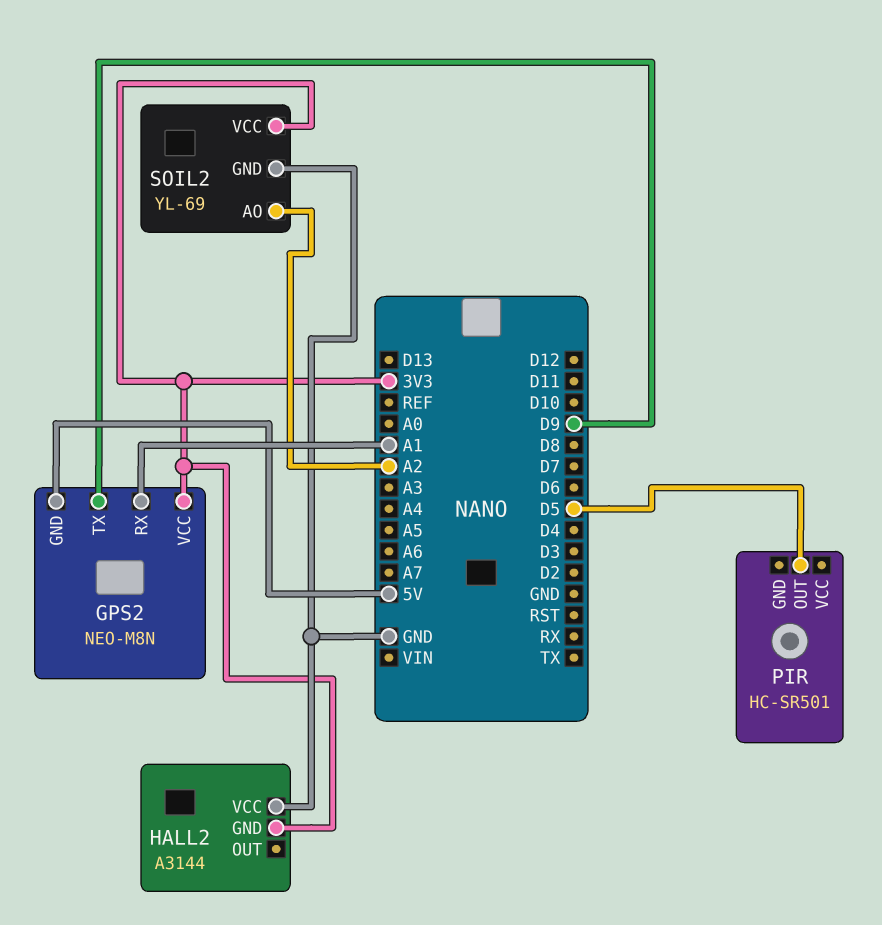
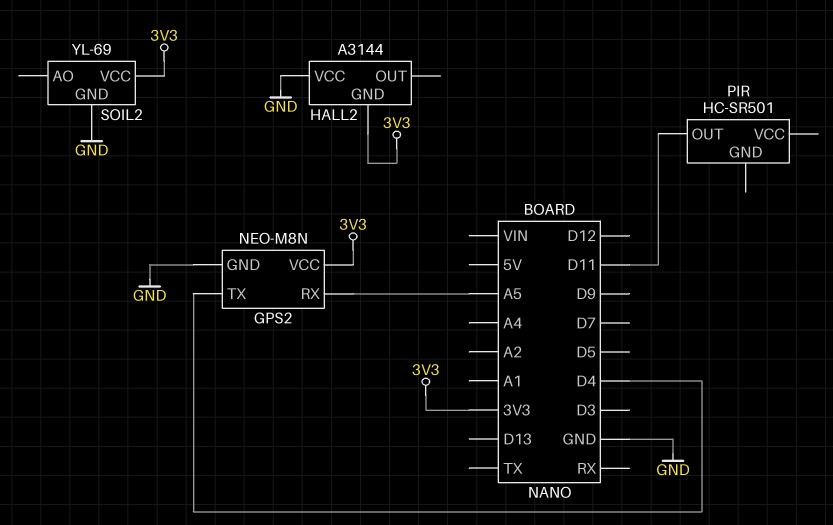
GPS2 pin GND: 5V -> GND
GPS2 pin RX: A1 -> A5
GPS2 pin TX: D9 -> D4
PIR pin OUT: D5 -> D11
SOIL2 pin AO: A2 -> none

